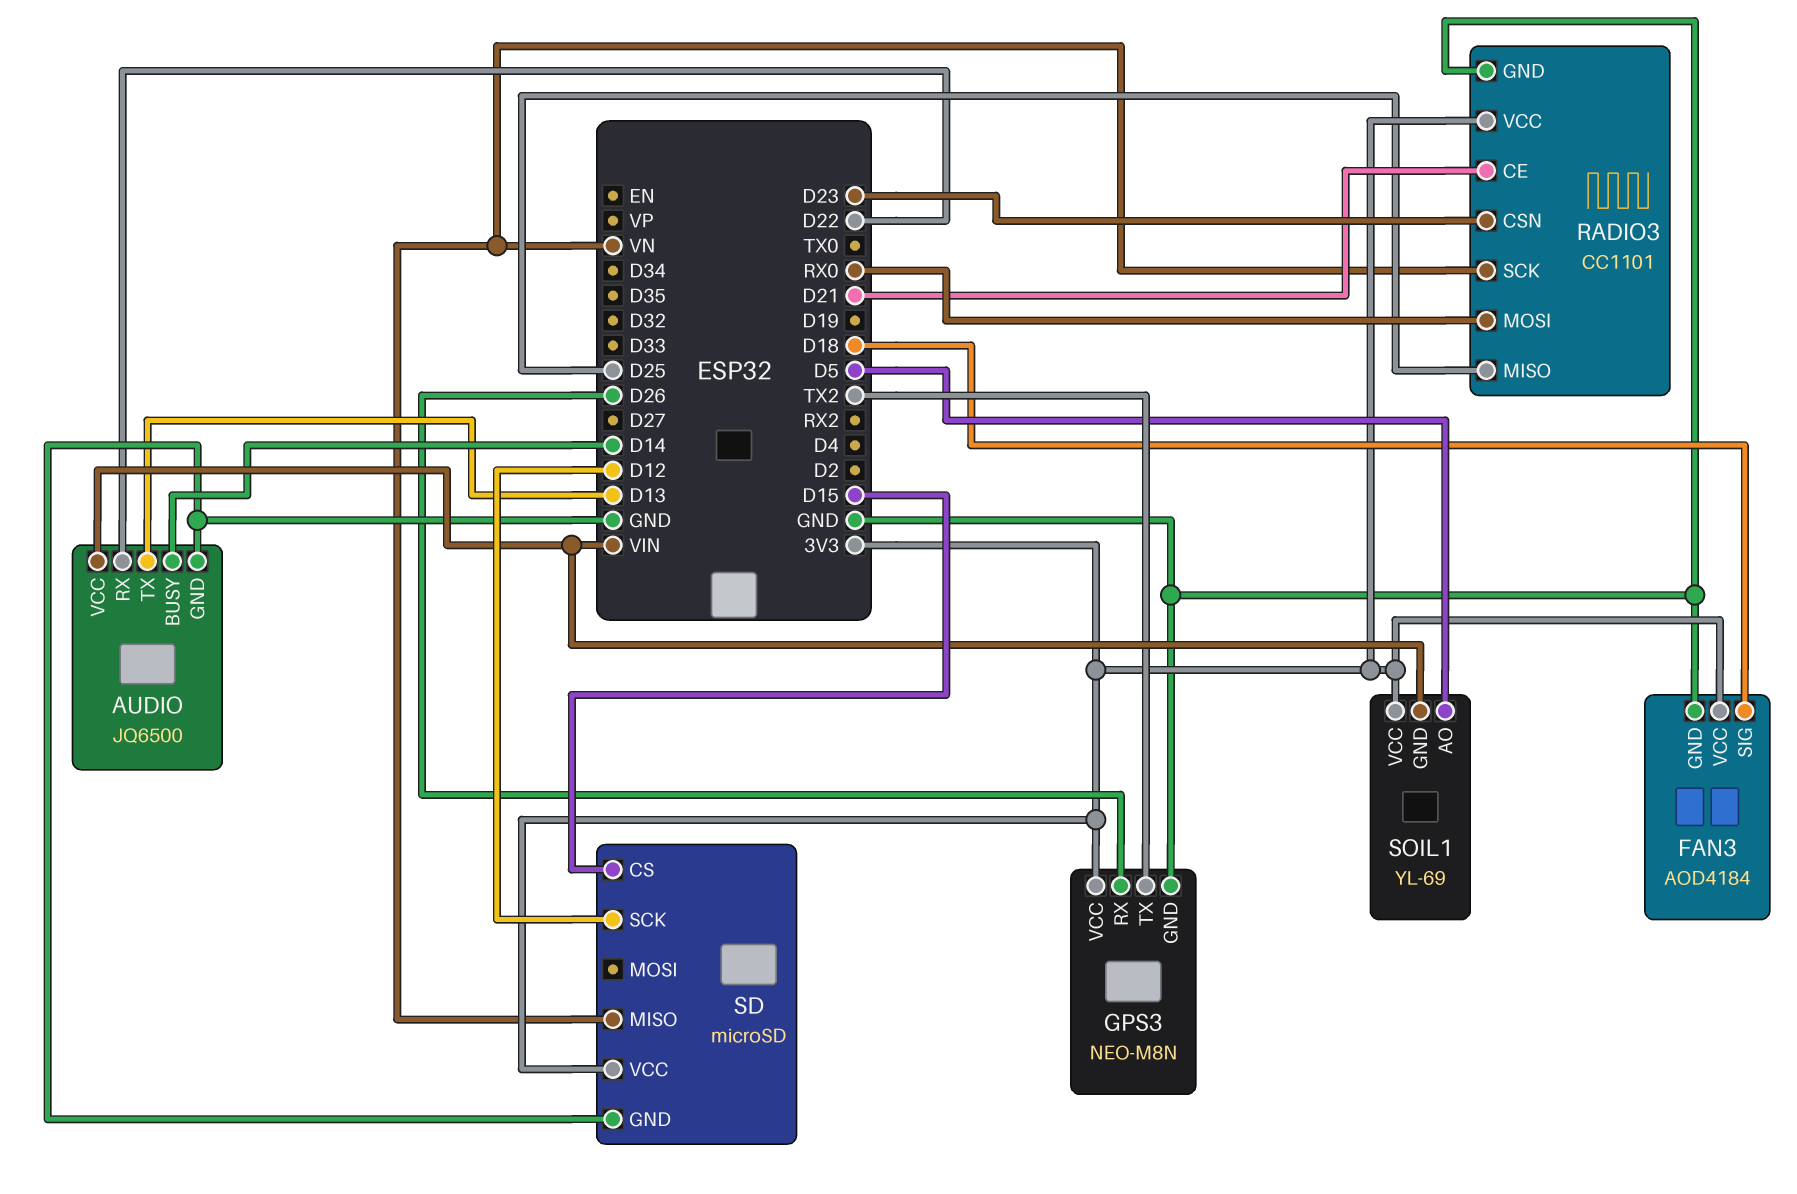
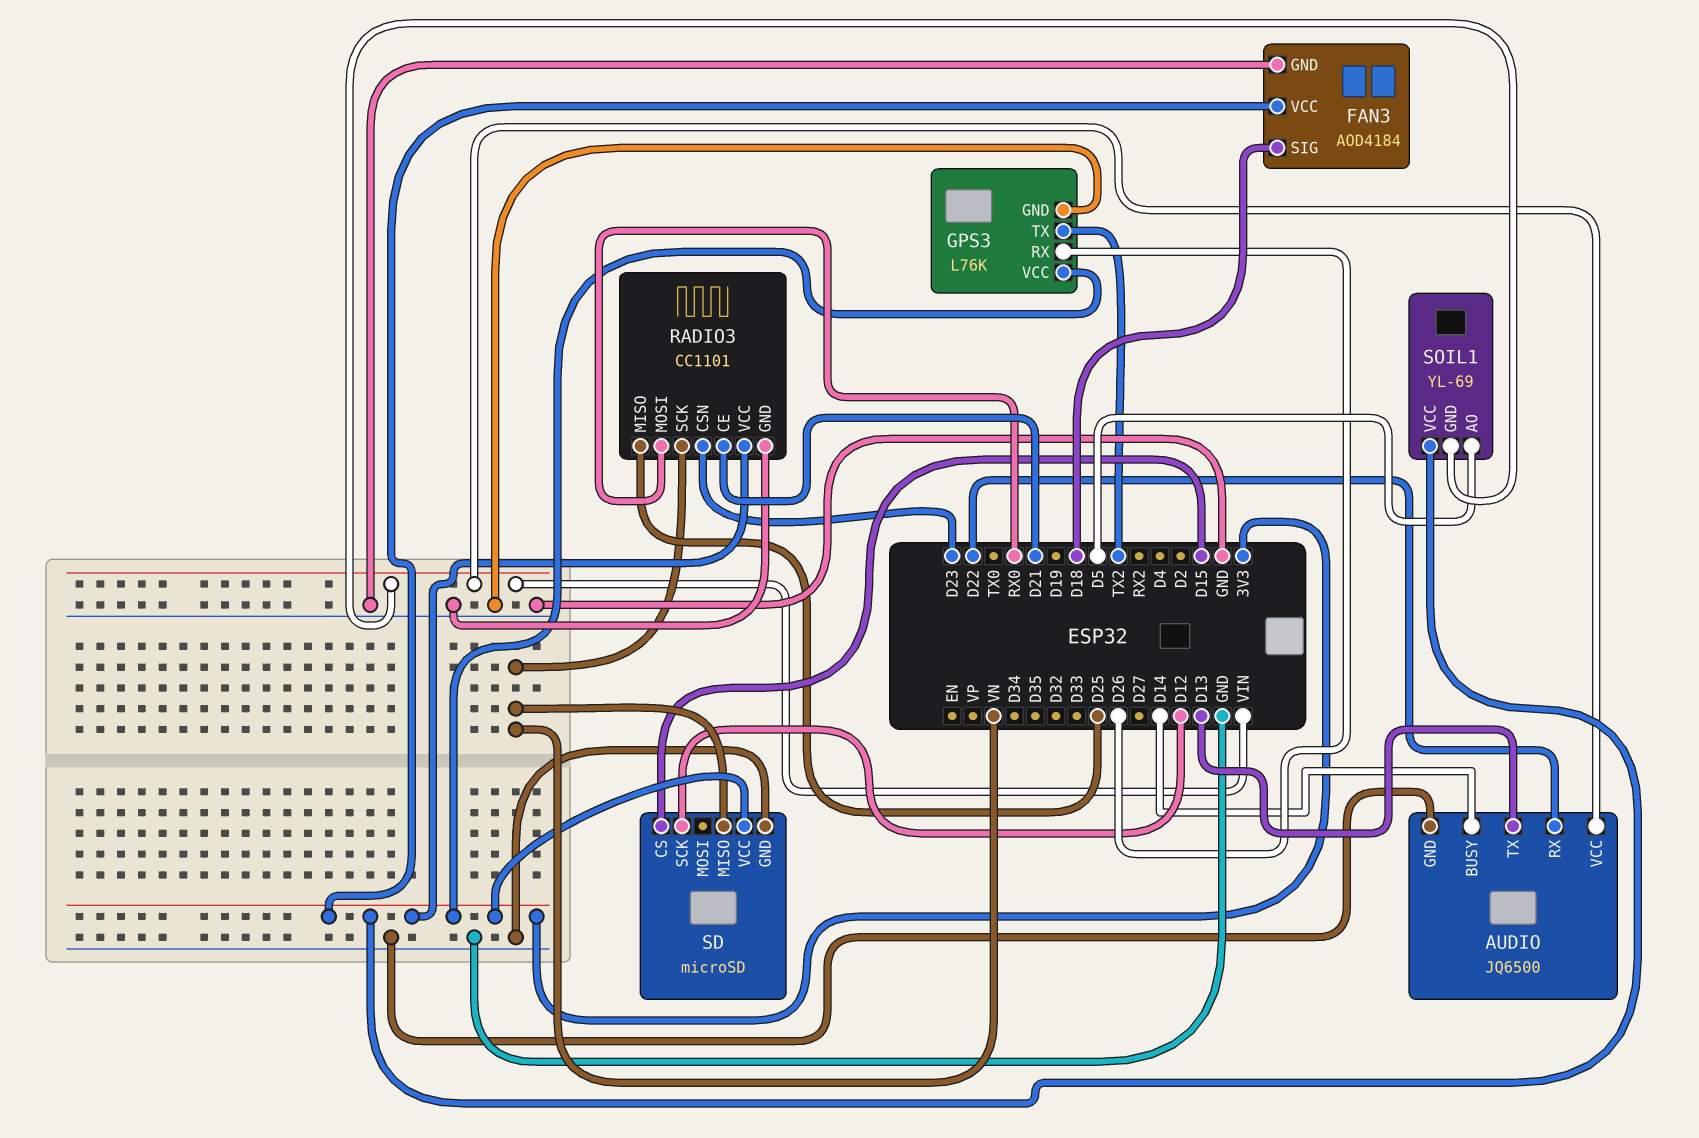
GPS3: NEO-M8N -> L76K

